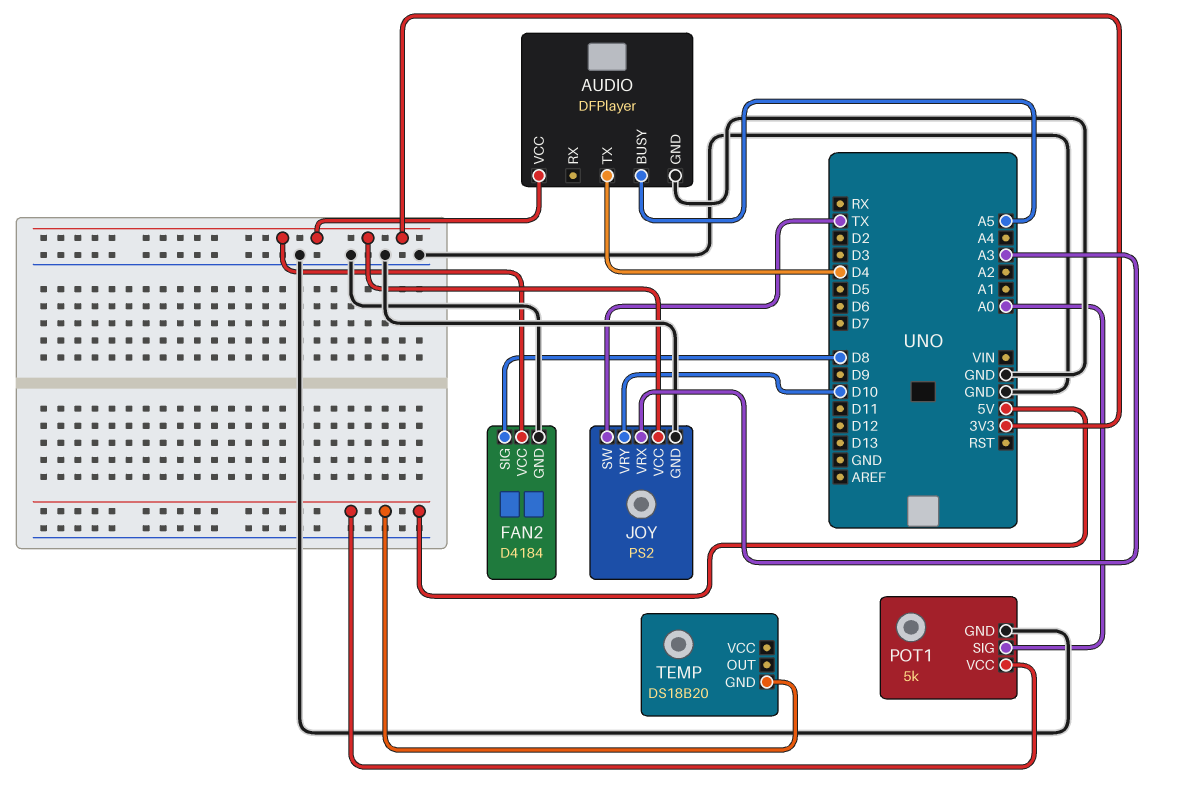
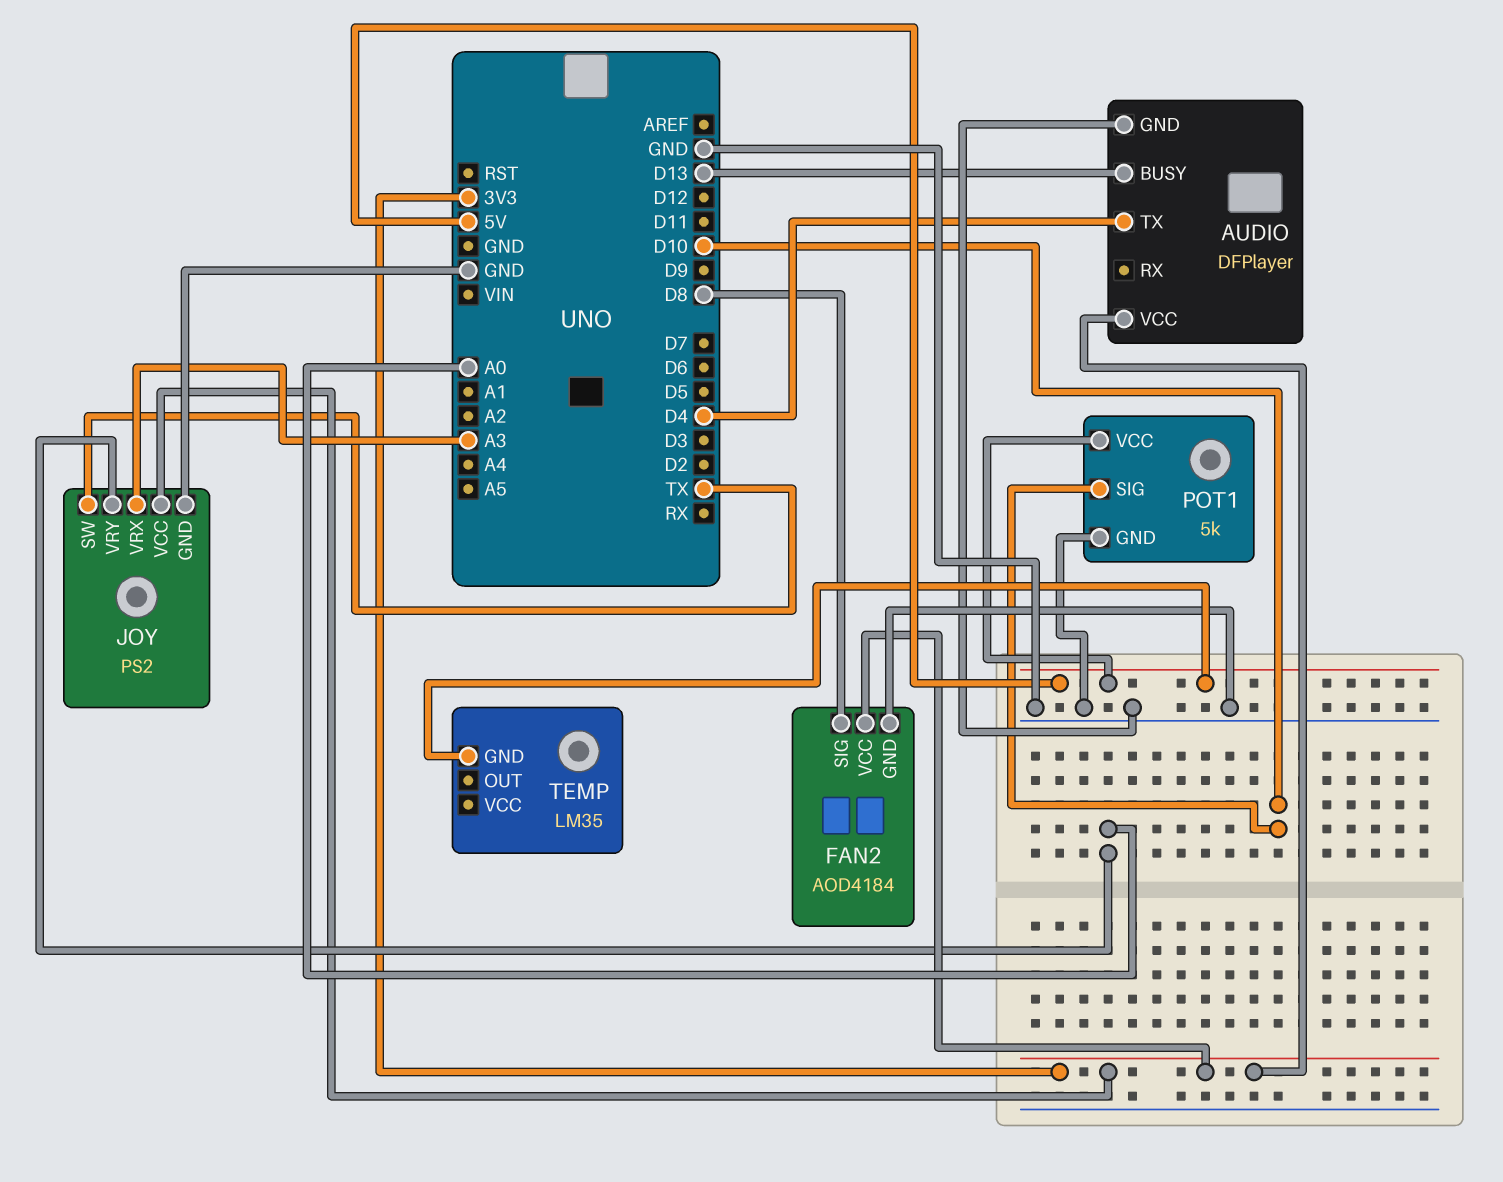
AUDIO pin BUSY: A5 -> D13
FAN2: D4184 -> AOD4184
JOY pin VRY: D10 -> A0
POT1 pin SIG: A0 -> D10
TEMP: DS18B20 -> LM35

